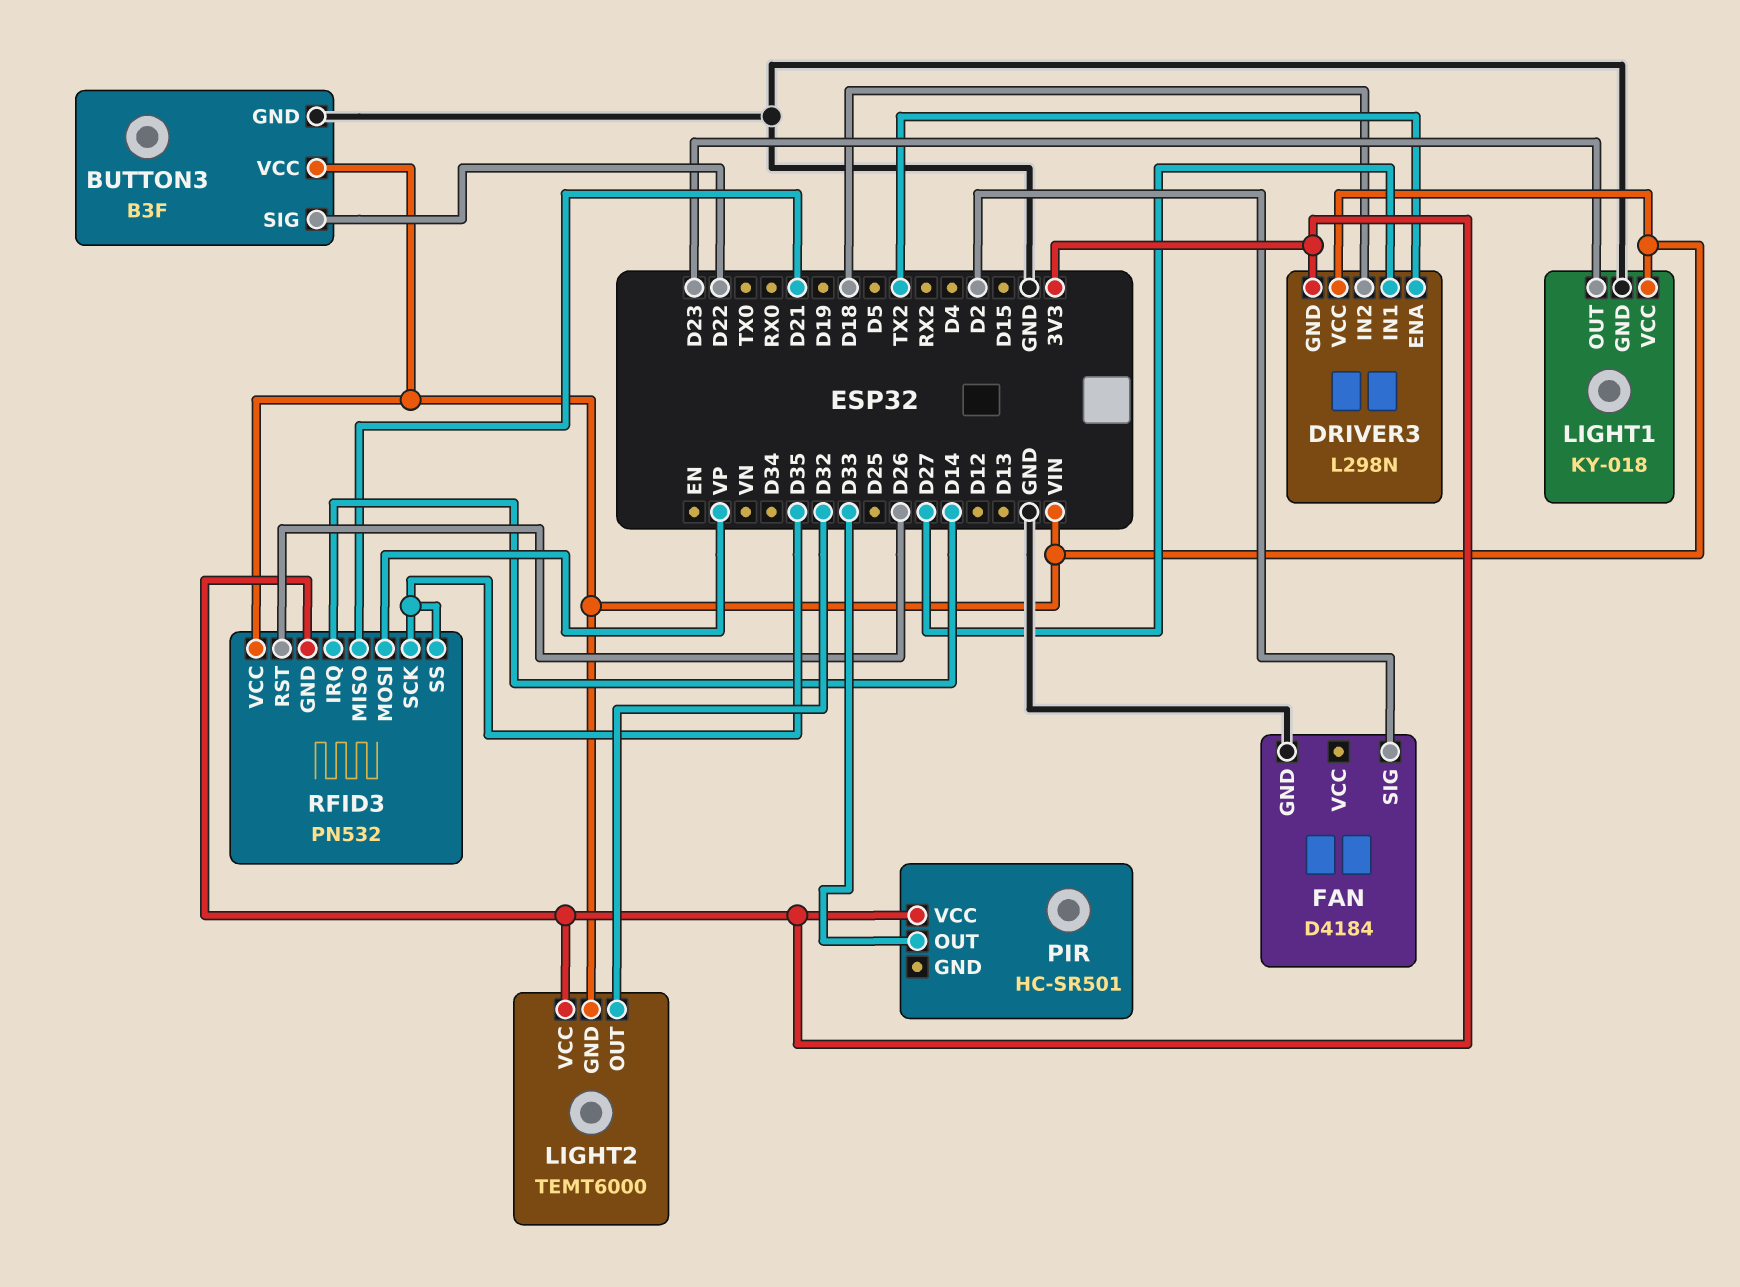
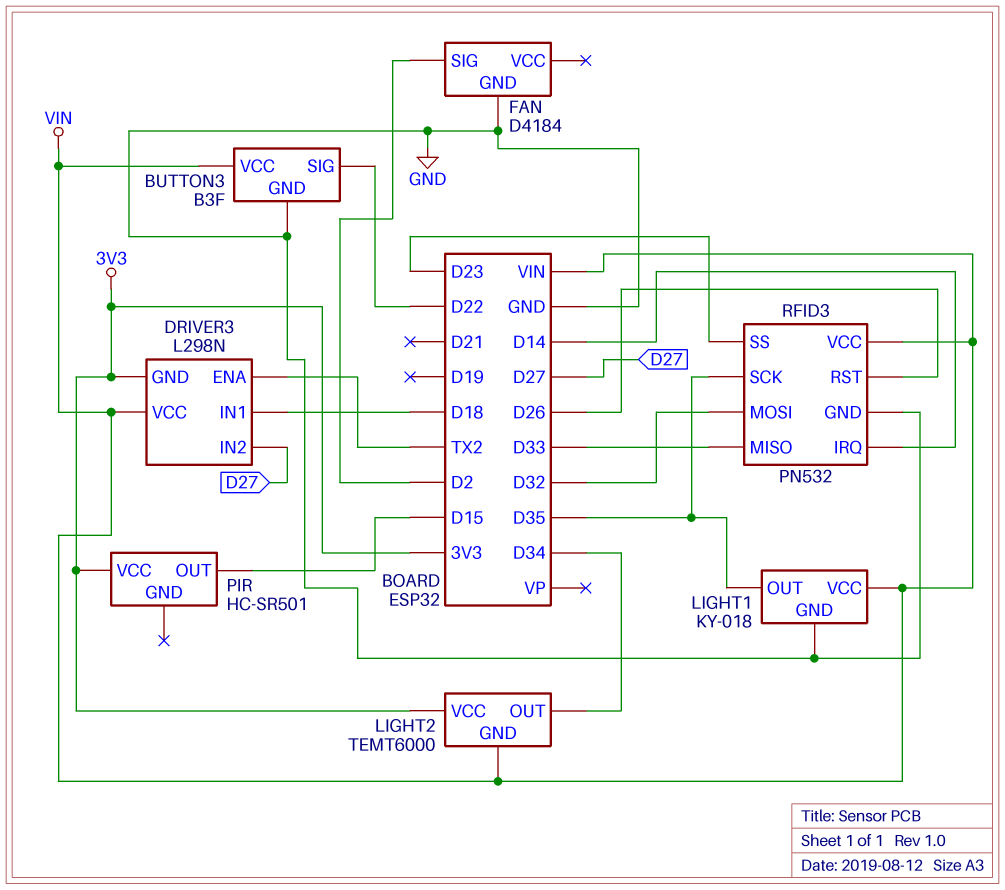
DRIVER3 pin IN1: D27 -> D18
DRIVER3 pin IN2: D18 -> D27
LIGHT1 pin OUT: D23 -> D35
LIGHT2 pin OUT: D32 -> D34
PIR pin OUT: D33 -> D15
RFID3 pin GND: 3V3 -> GND
RFID3 pin MISO: D21 -> D33
RFID3 pin MOSI: VP -> D32
RFID3 pin SS: D35 -> D23

